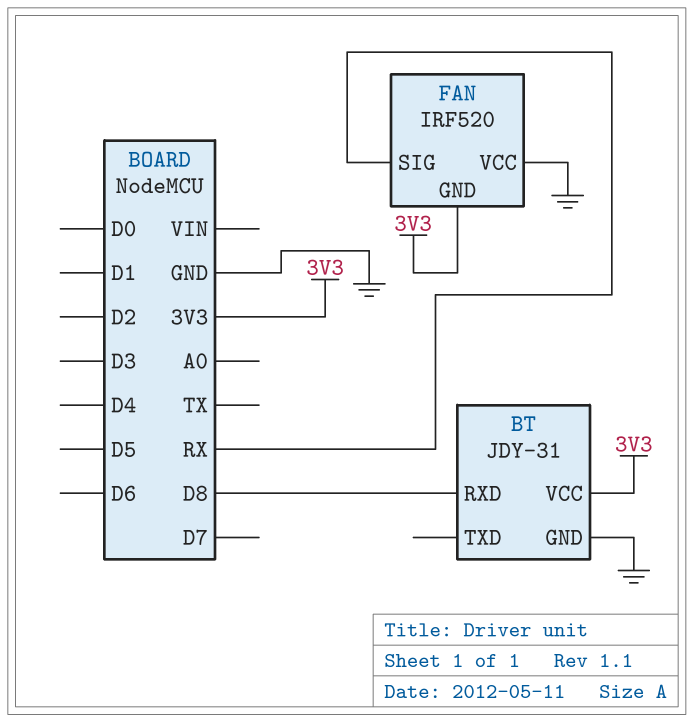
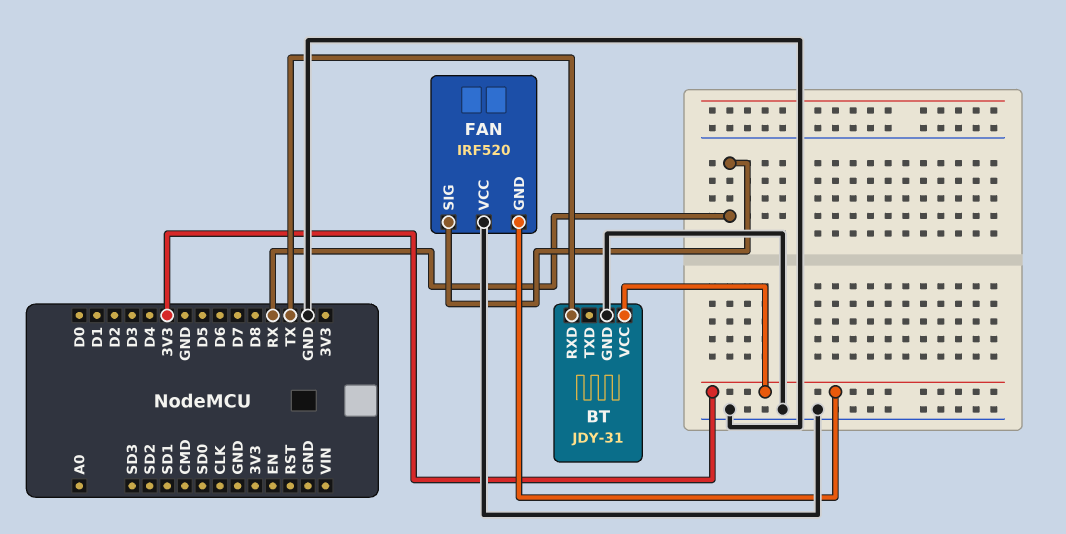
BT pin RXD: D8 -> TX

